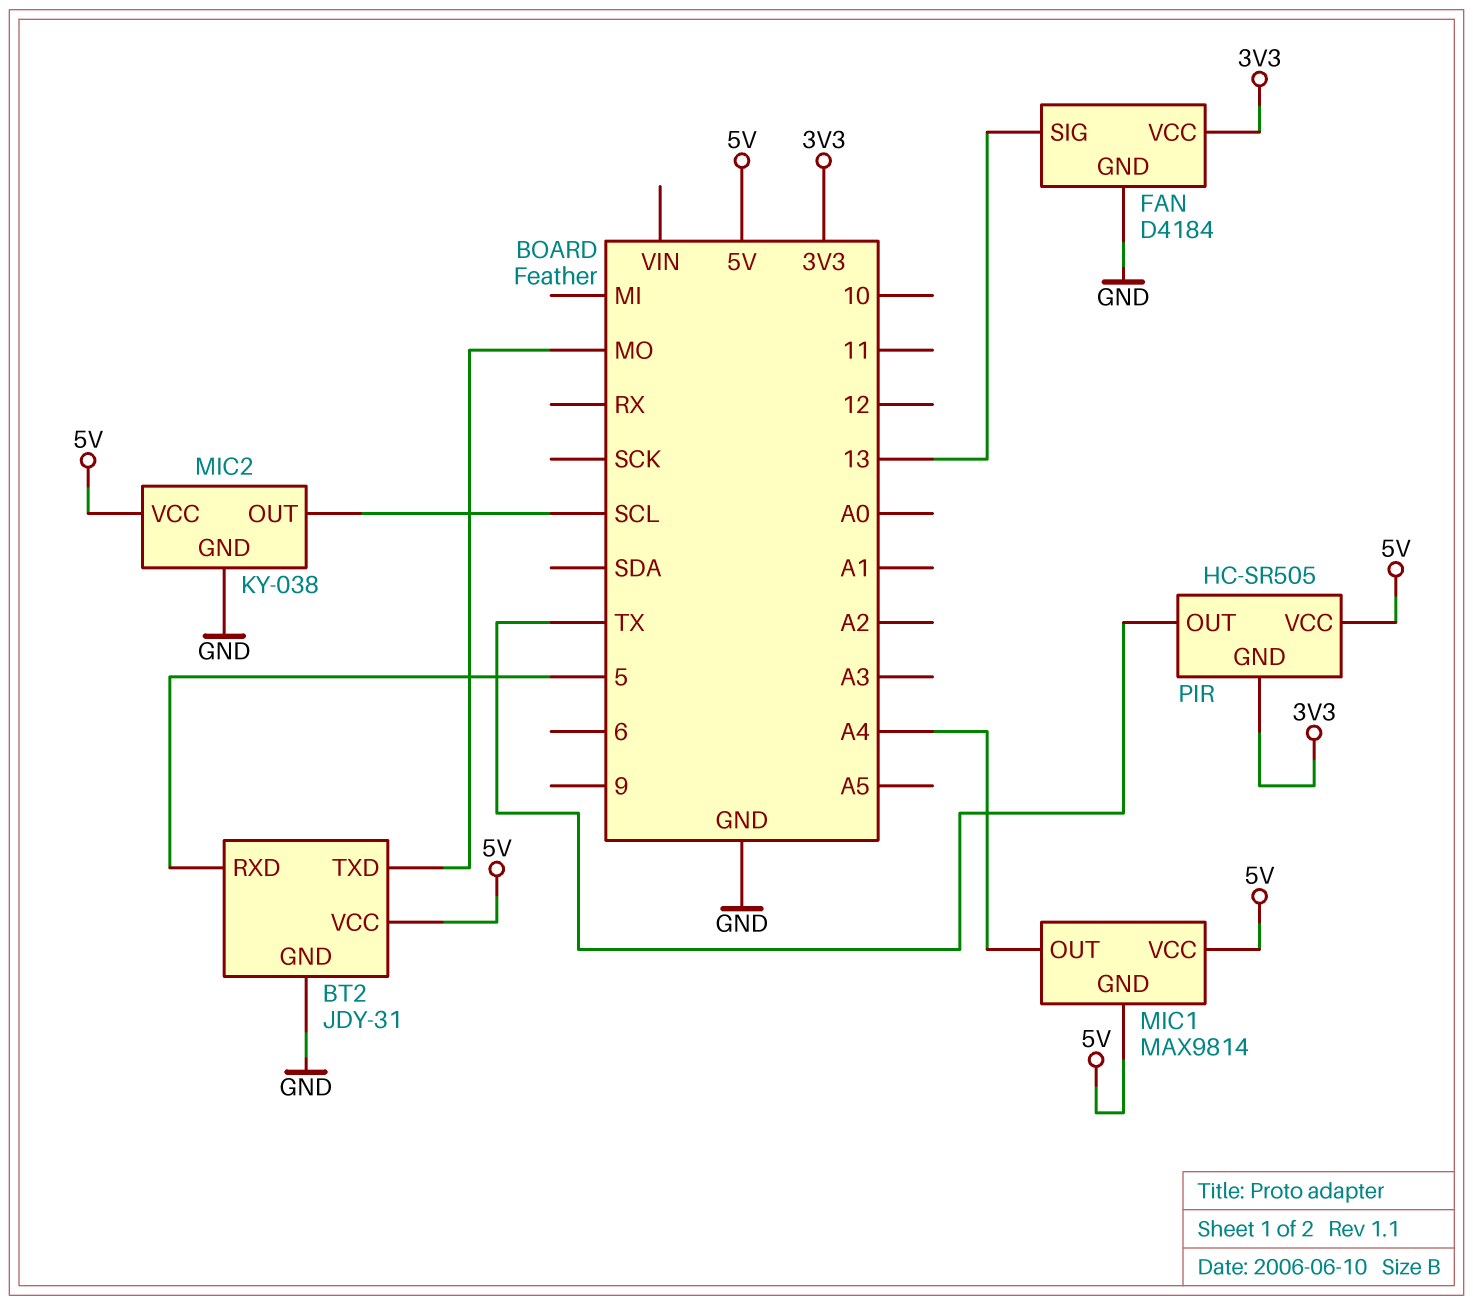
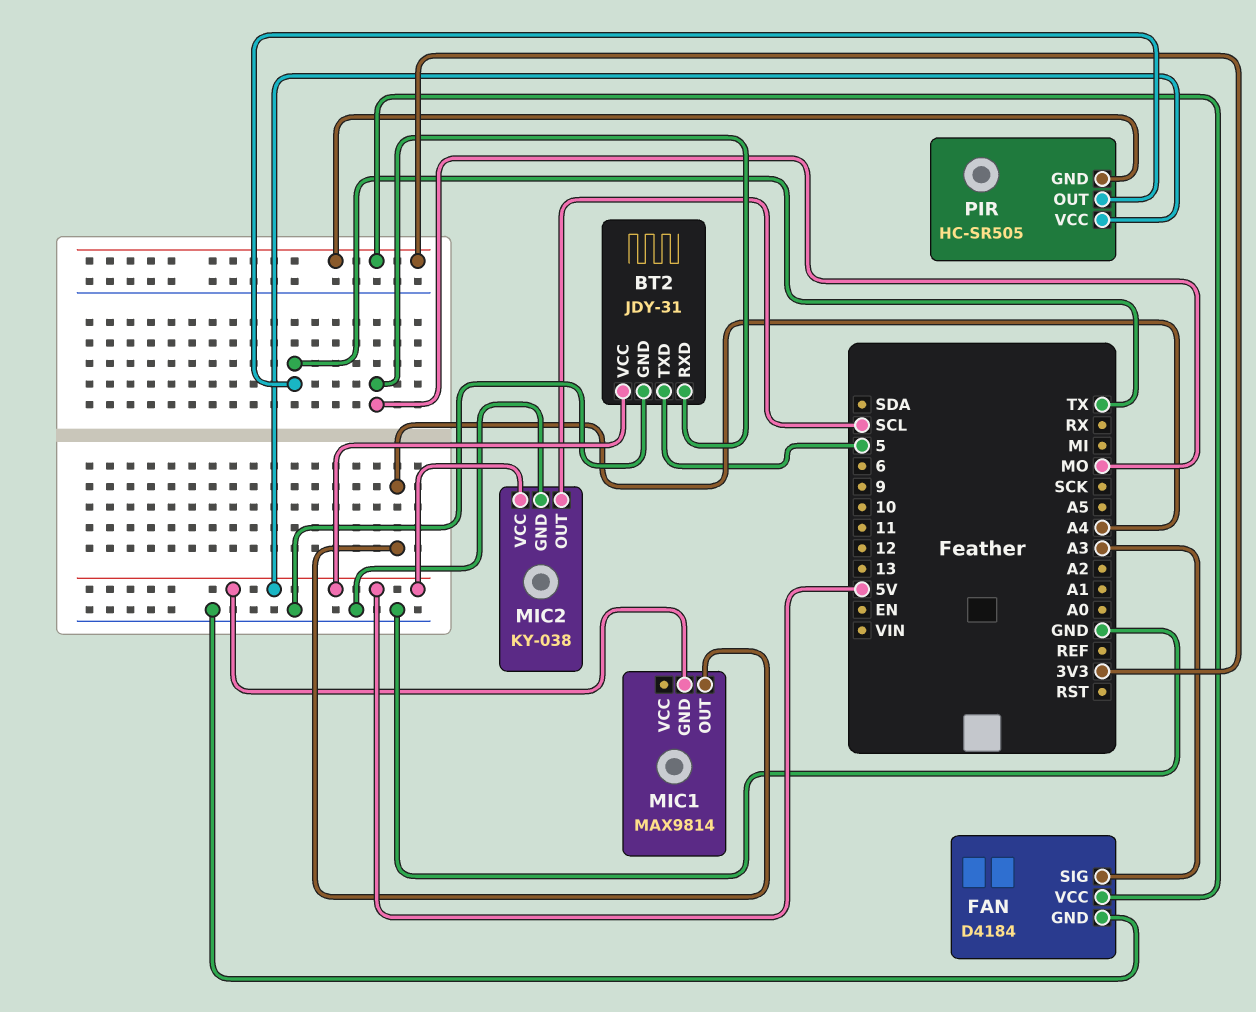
BT2 pin RXD: 5 -> MO
BT2 pin TXD: MO -> 5
FAN pin SIG: 13 -> A3
MIC1 pin VCC: 5V -> none

